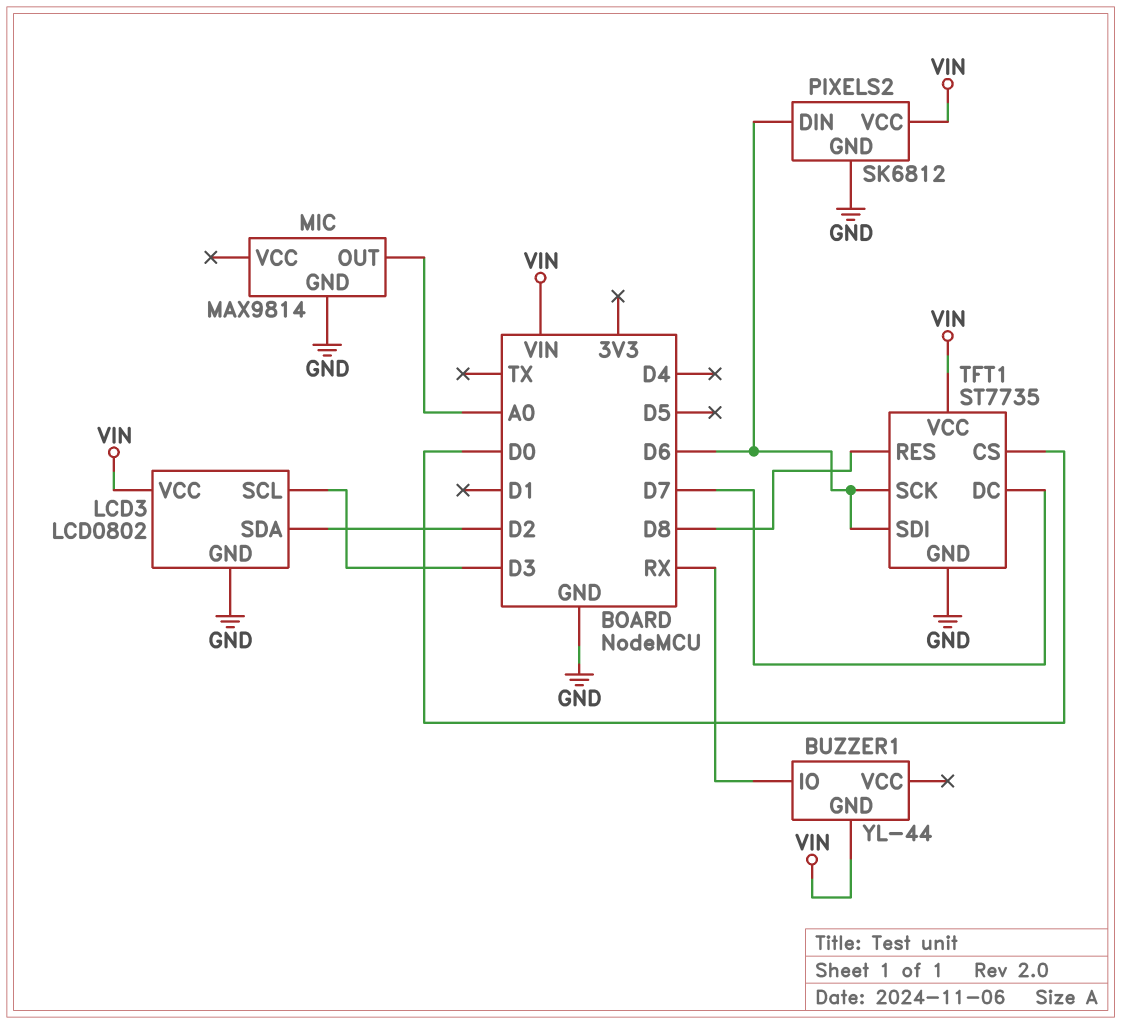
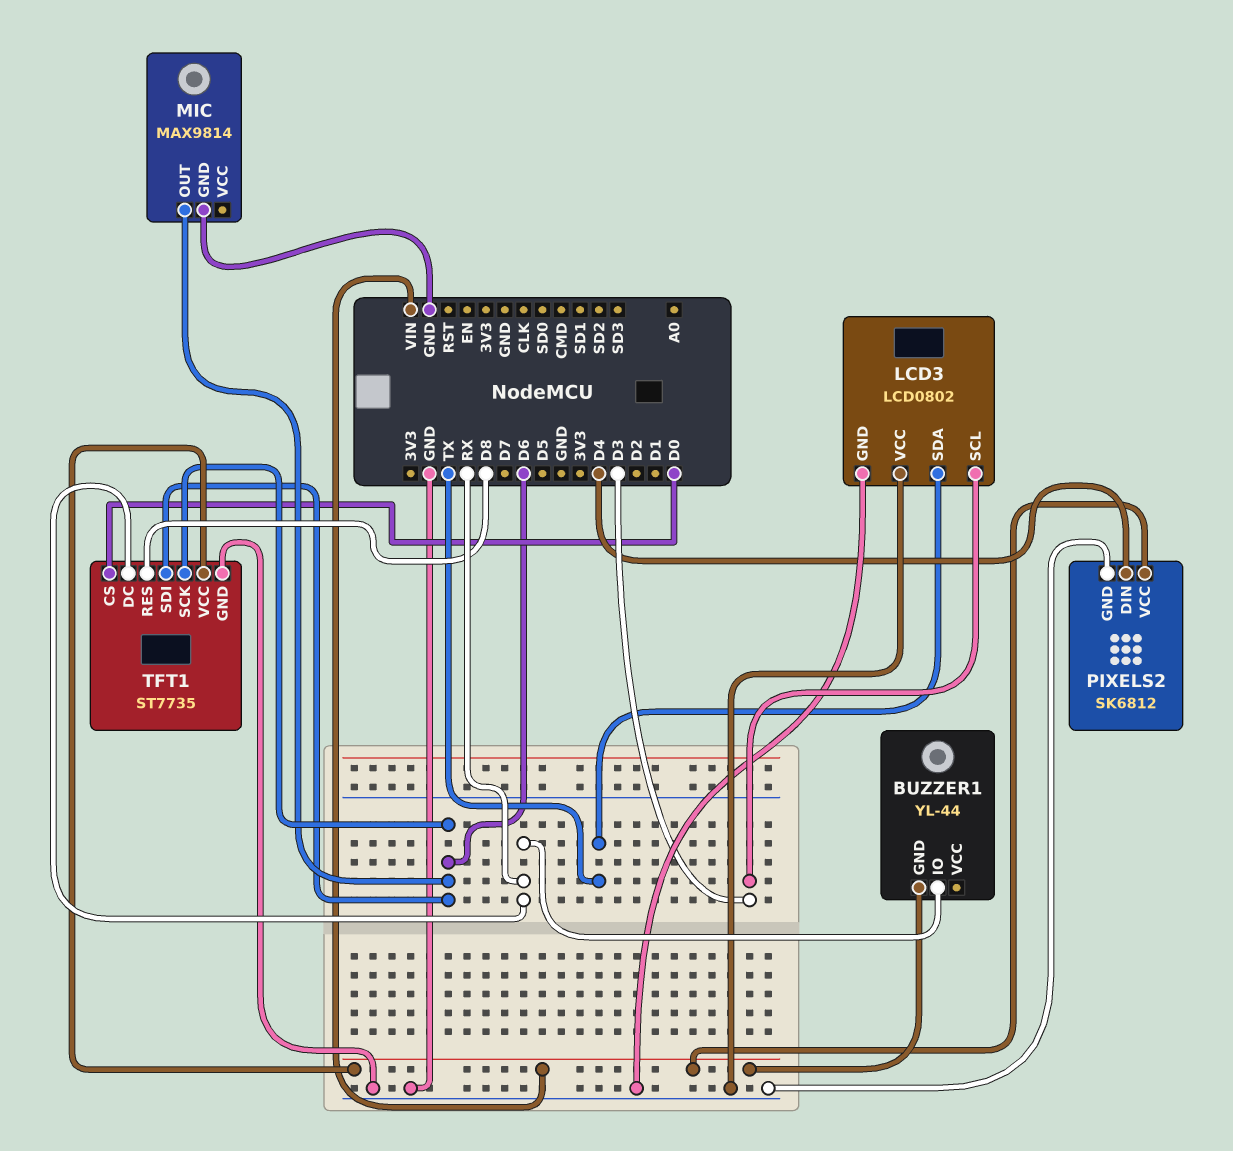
LCD3 pin SDA: D2 -> TX
LCD3 pin VCC: VIN -> GND
MIC pin OUT: A0 -> D6
PIXELS2 pin DIN: D6 -> D4
TFT1 pin DC: D7 -> RX

